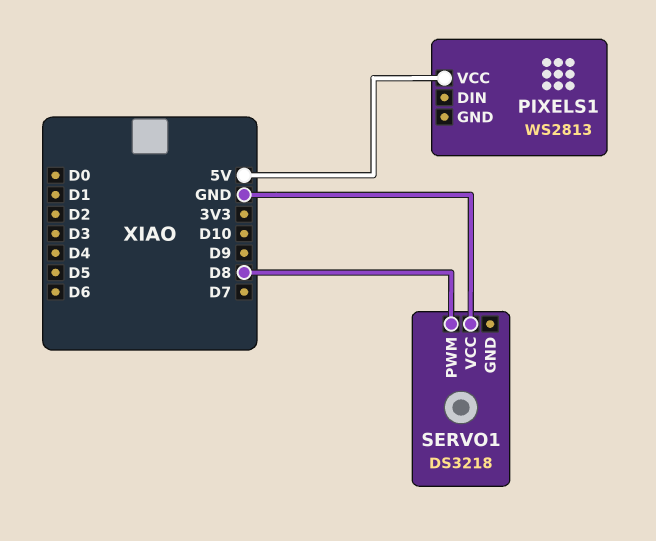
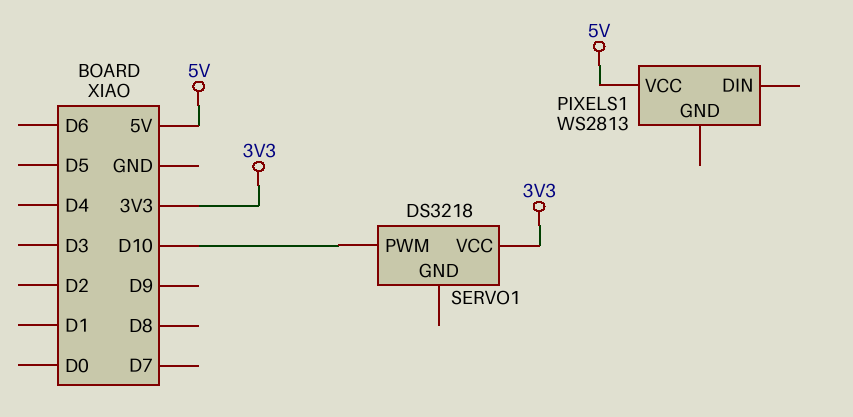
SERVO1 pin PWM: D8 -> D10
SERVO1 pin VCC: GND -> 3V3

